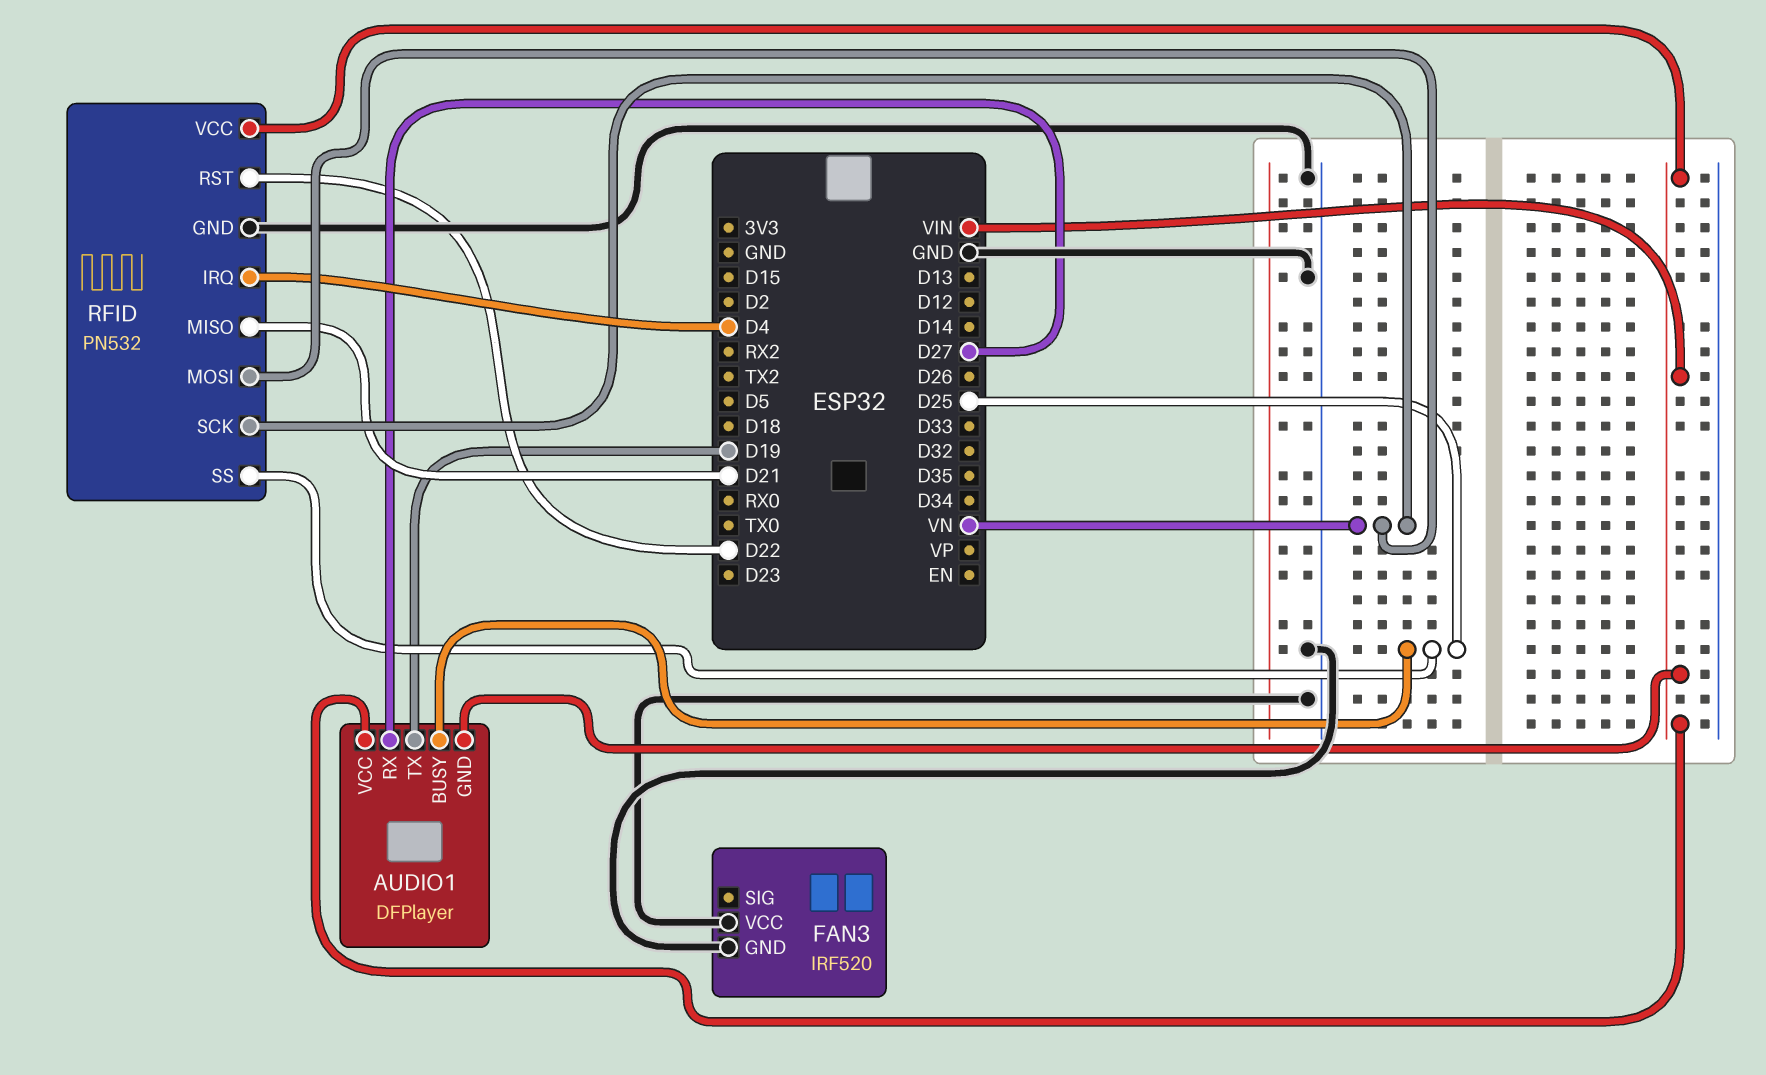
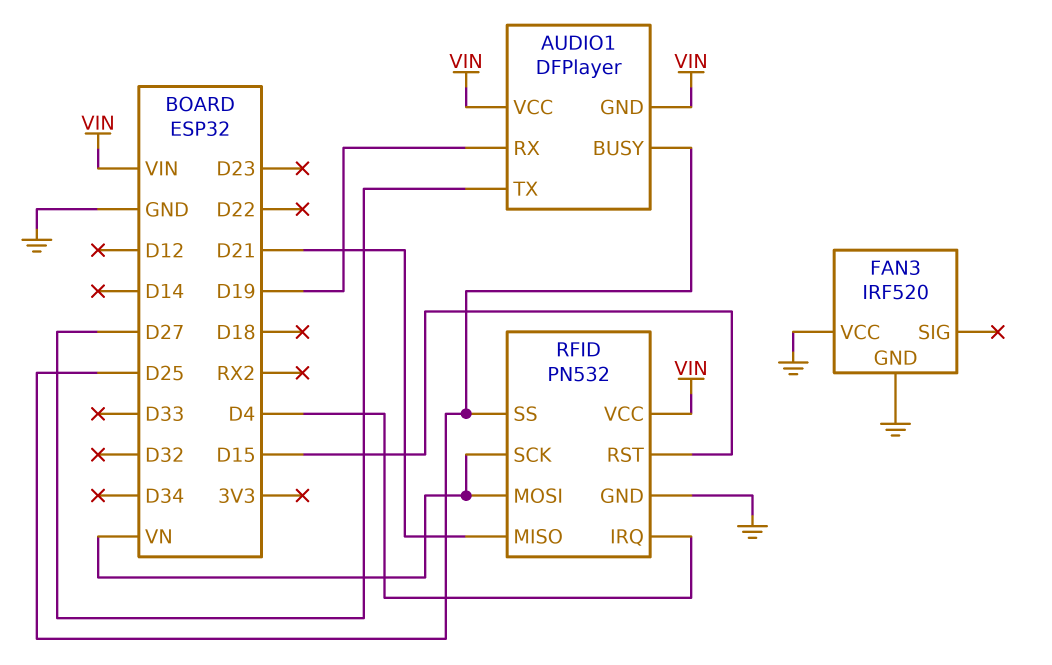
AUDIO1 pin RX: D27 -> D19
AUDIO1 pin TX: D19 -> D27
RFID pin RST: D22 -> D15

